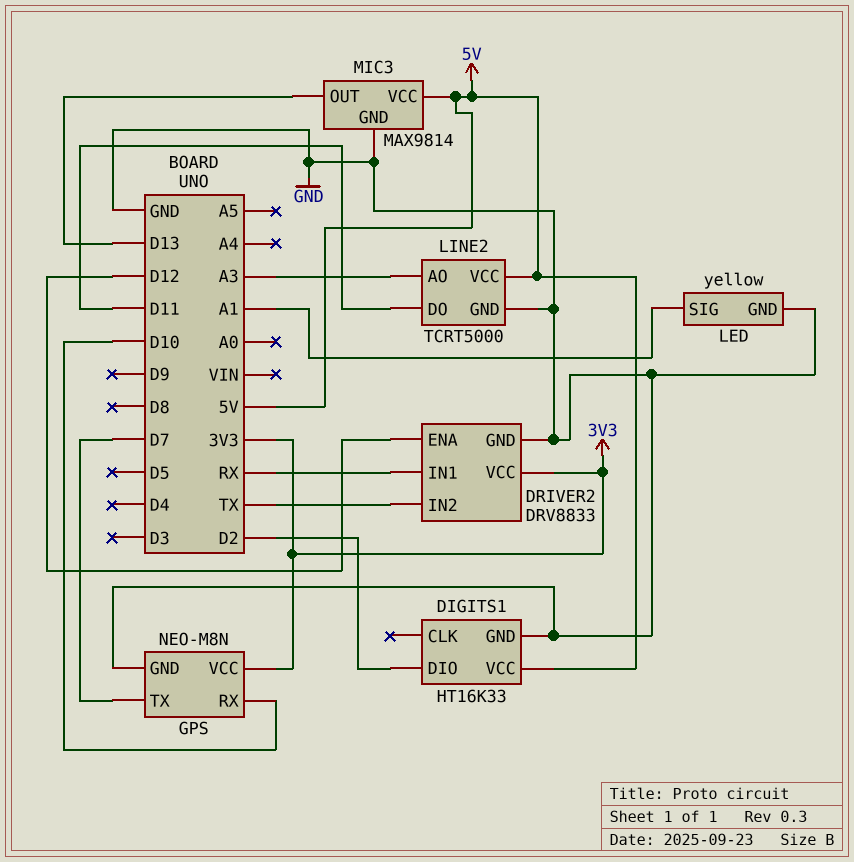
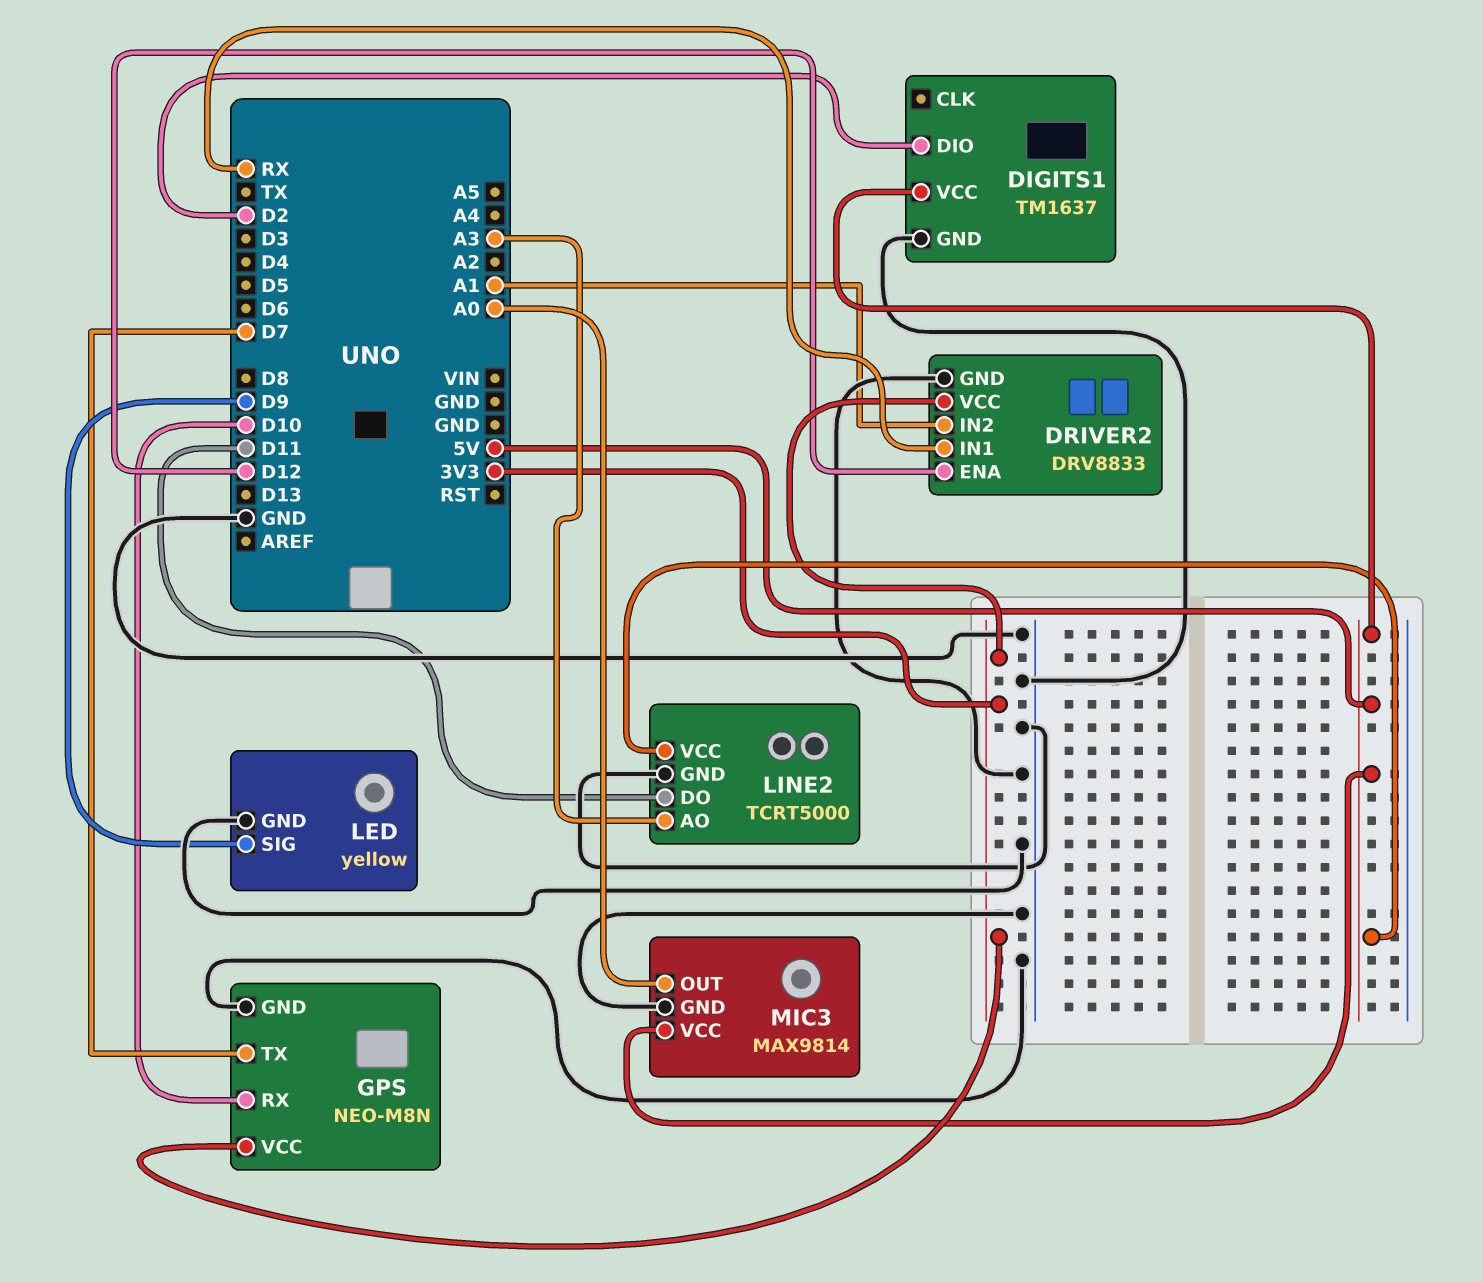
DIGITS1: HT16K33 -> TM1637
DRIVER2 pin IN2: TX -> A1
LED pin SIG: A1 -> D9
MIC3 pin OUT: D13 -> A0

